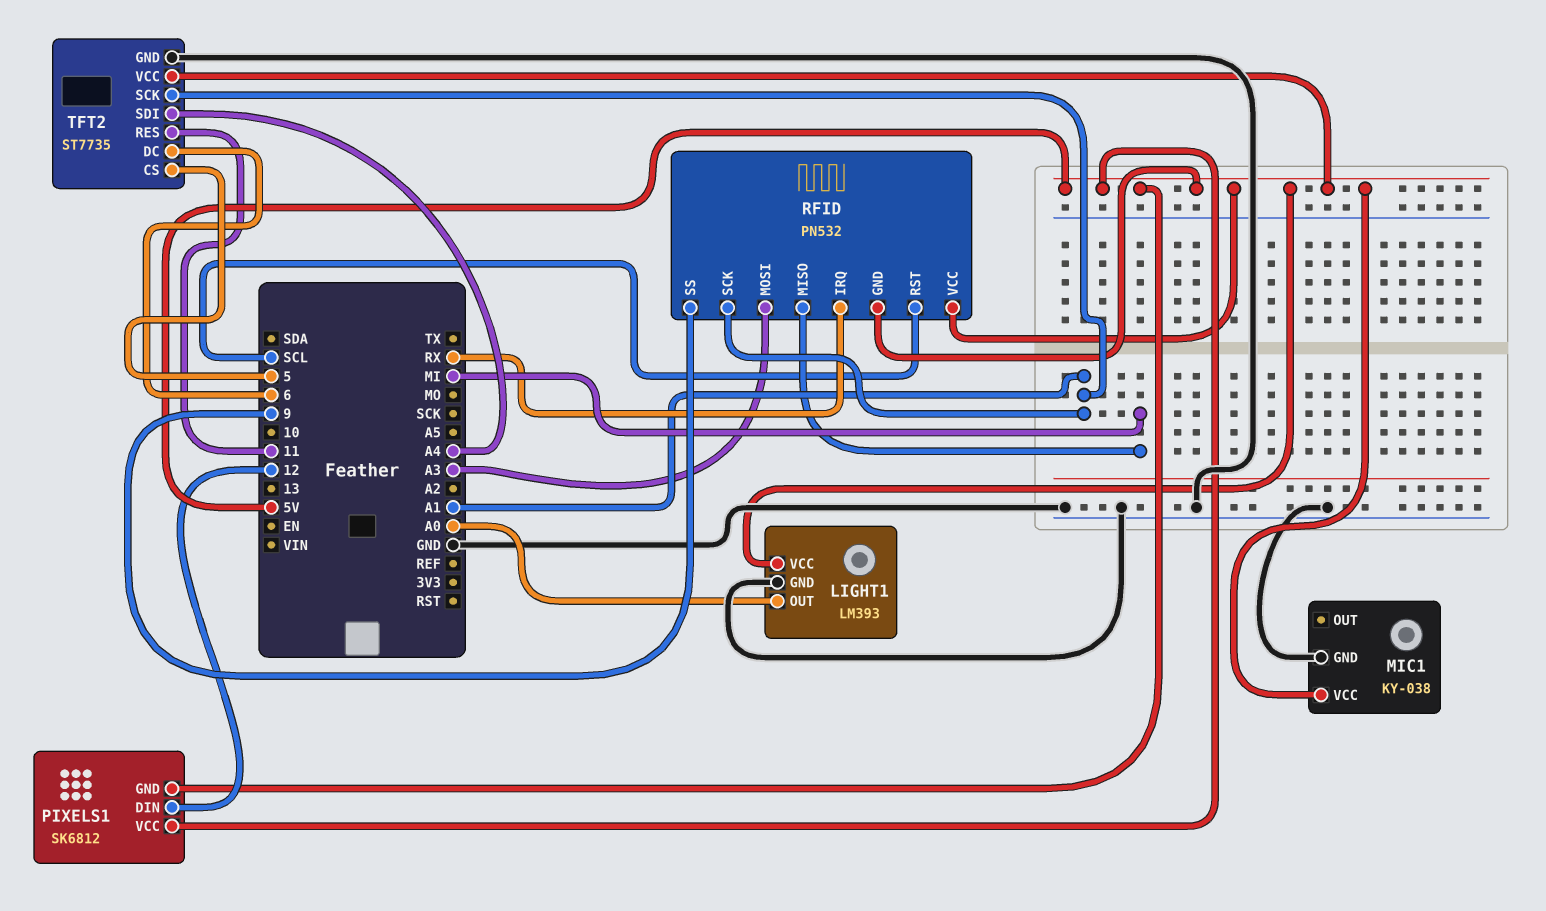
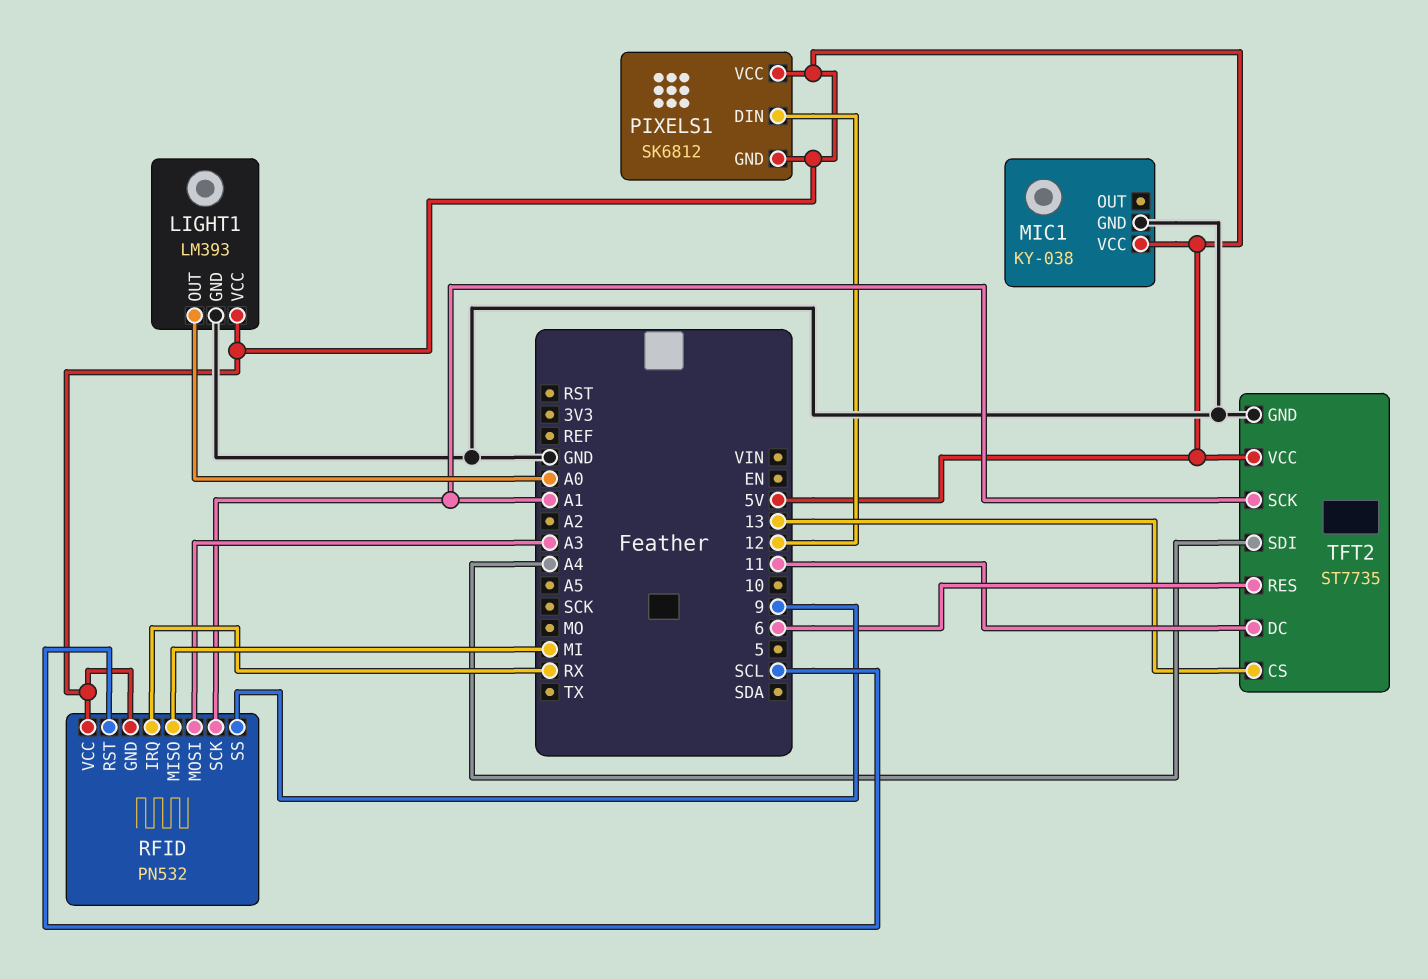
TFT2 pin CS: 5 -> 13
TFT2 pin DC: 6 -> 11
TFT2 pin RES: 11 -> 6

